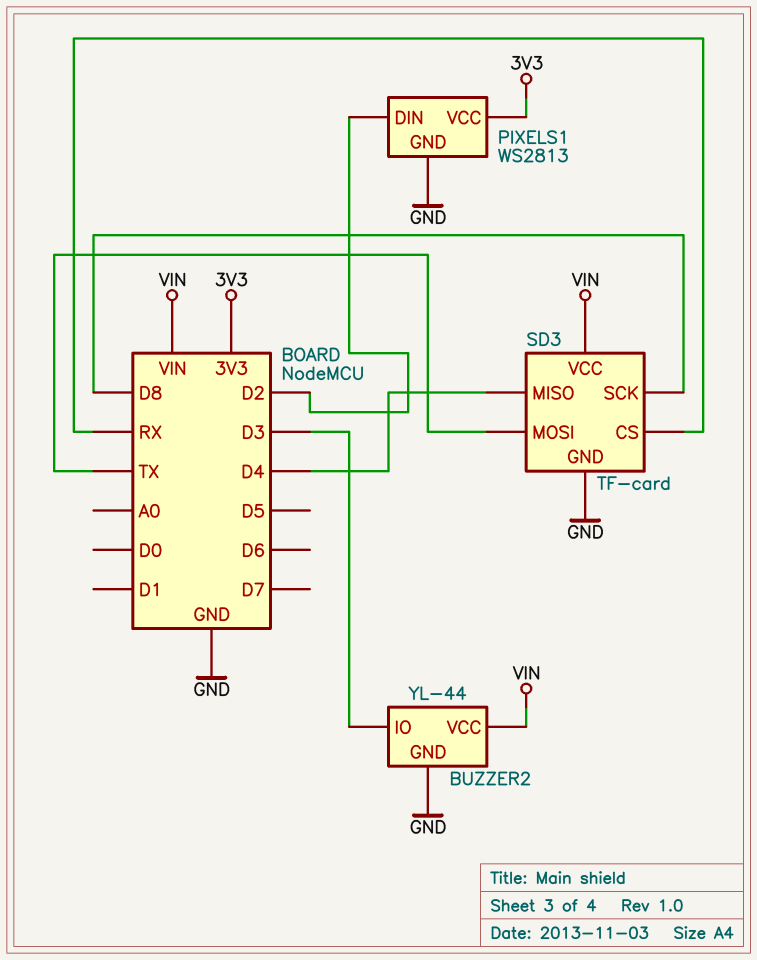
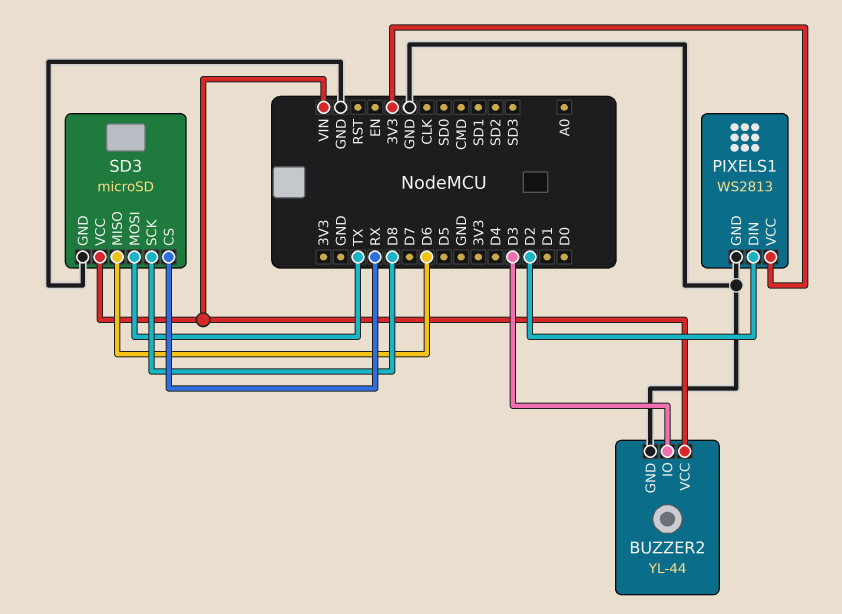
SD3: TF-card -> microSD
SD3 pin MISO: D4 -> D6

